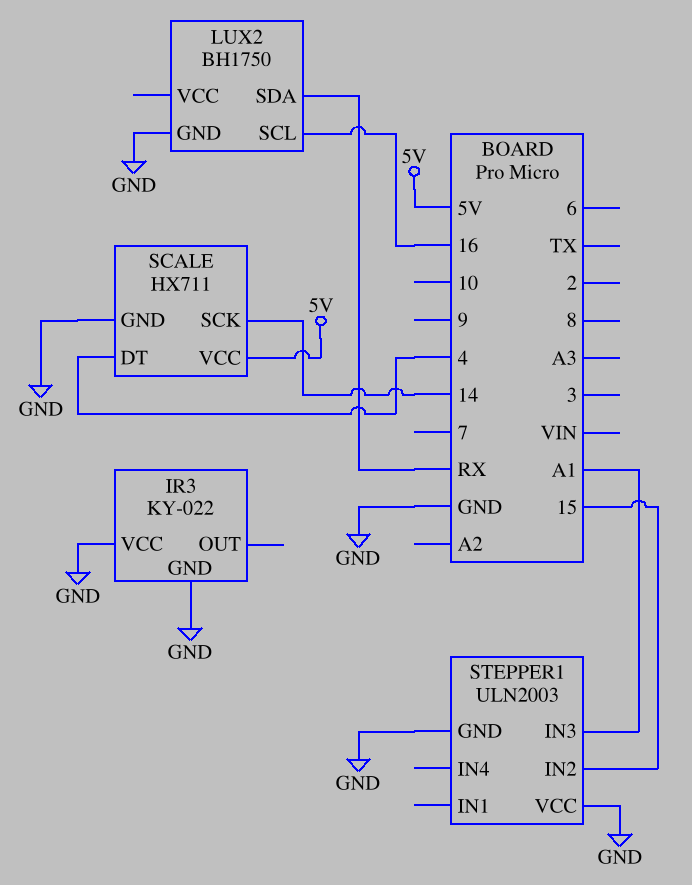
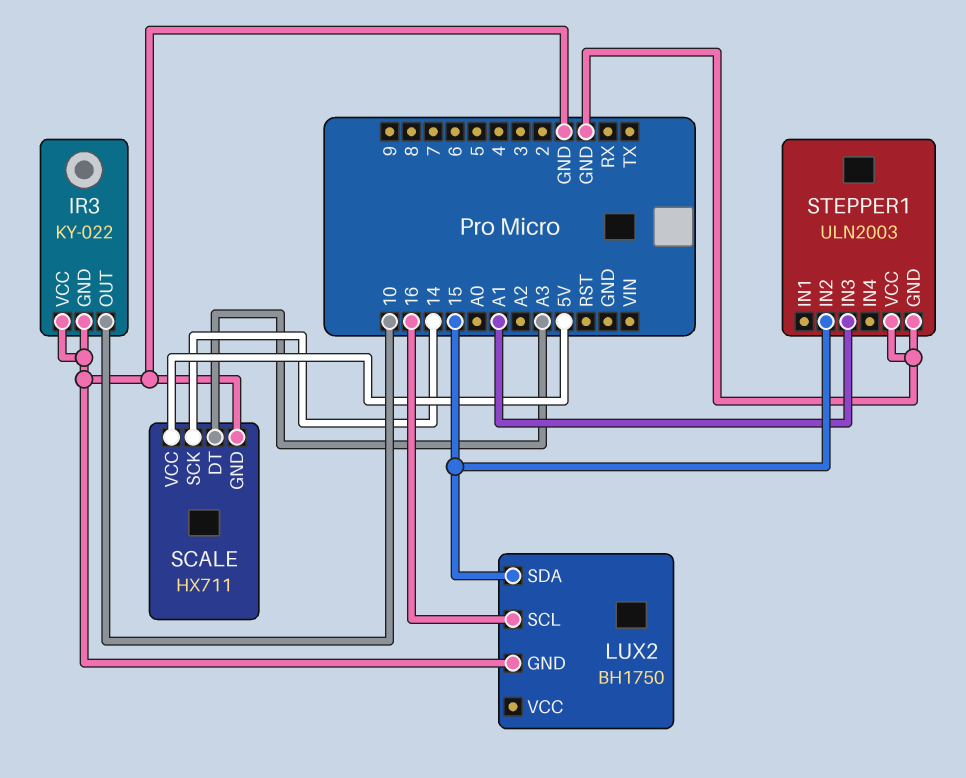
IR3 pin OUT: none -> 10
LUX2 pin SDA: RX -> 15
SCALE pin DT: 4 -> A3

